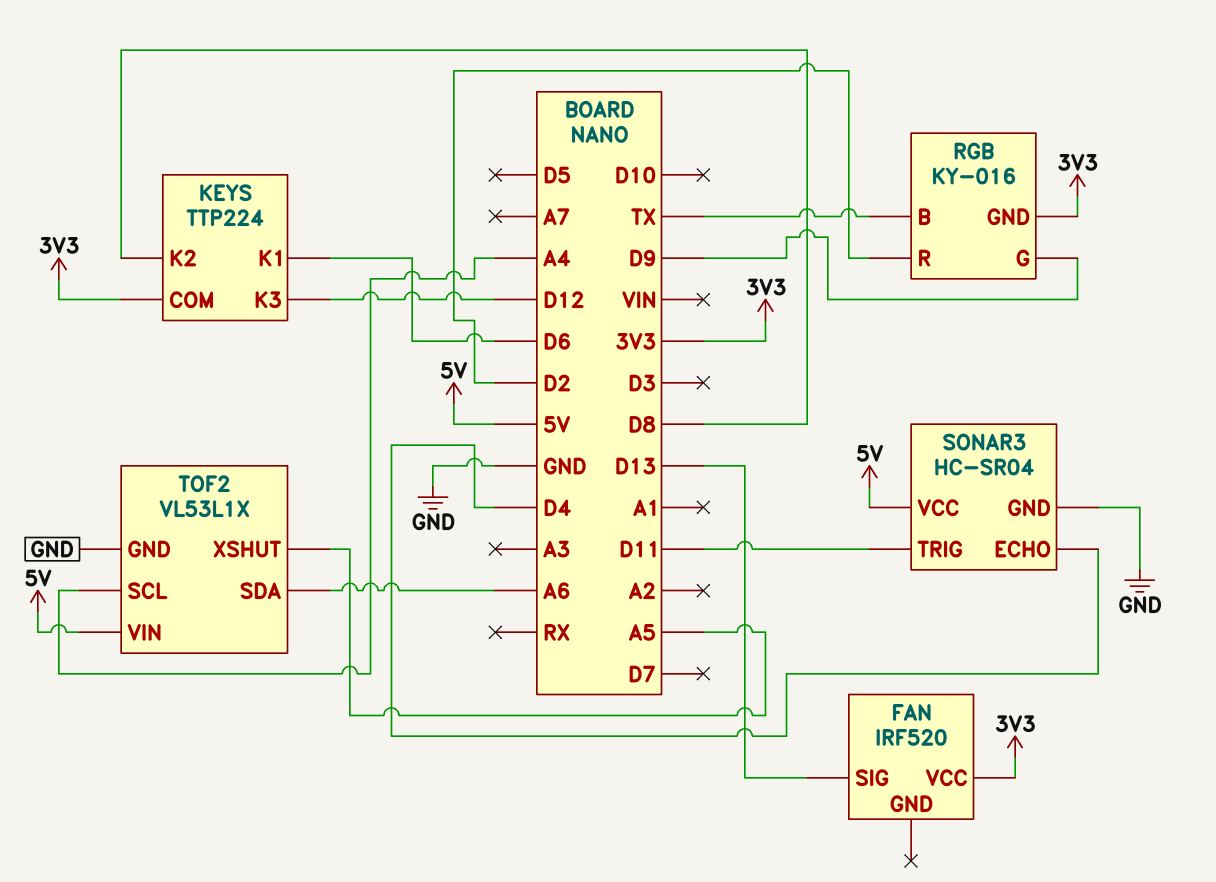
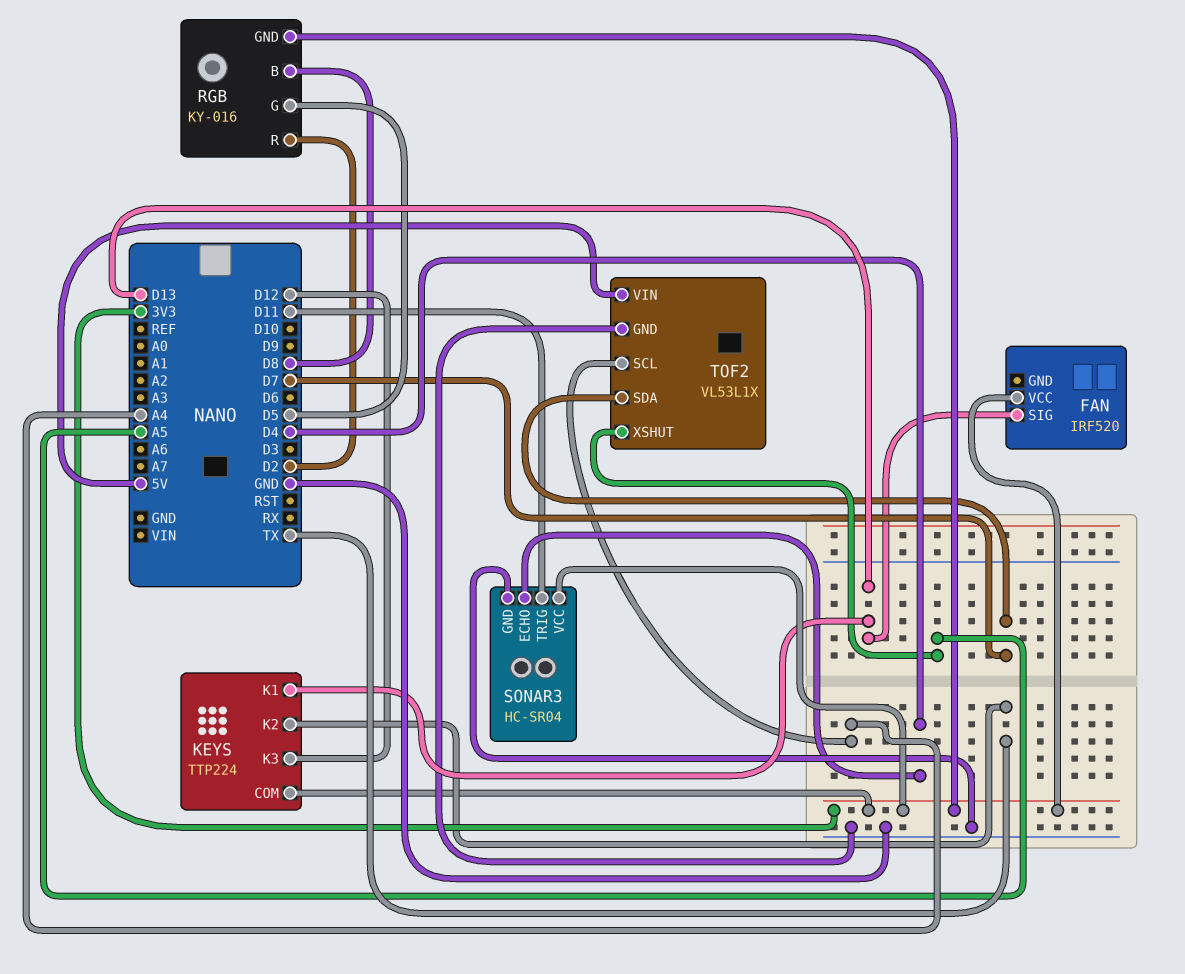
KEYS pin K1: D6 -> D13
KEYS pin K2: D8 -> TX
RGB pin B: TX -> D8
RGB pin G: D9 -> D5
SONAR3 pin VCC: 5V -> 3V3
TOF2 pin SDA: A6 -> D7

